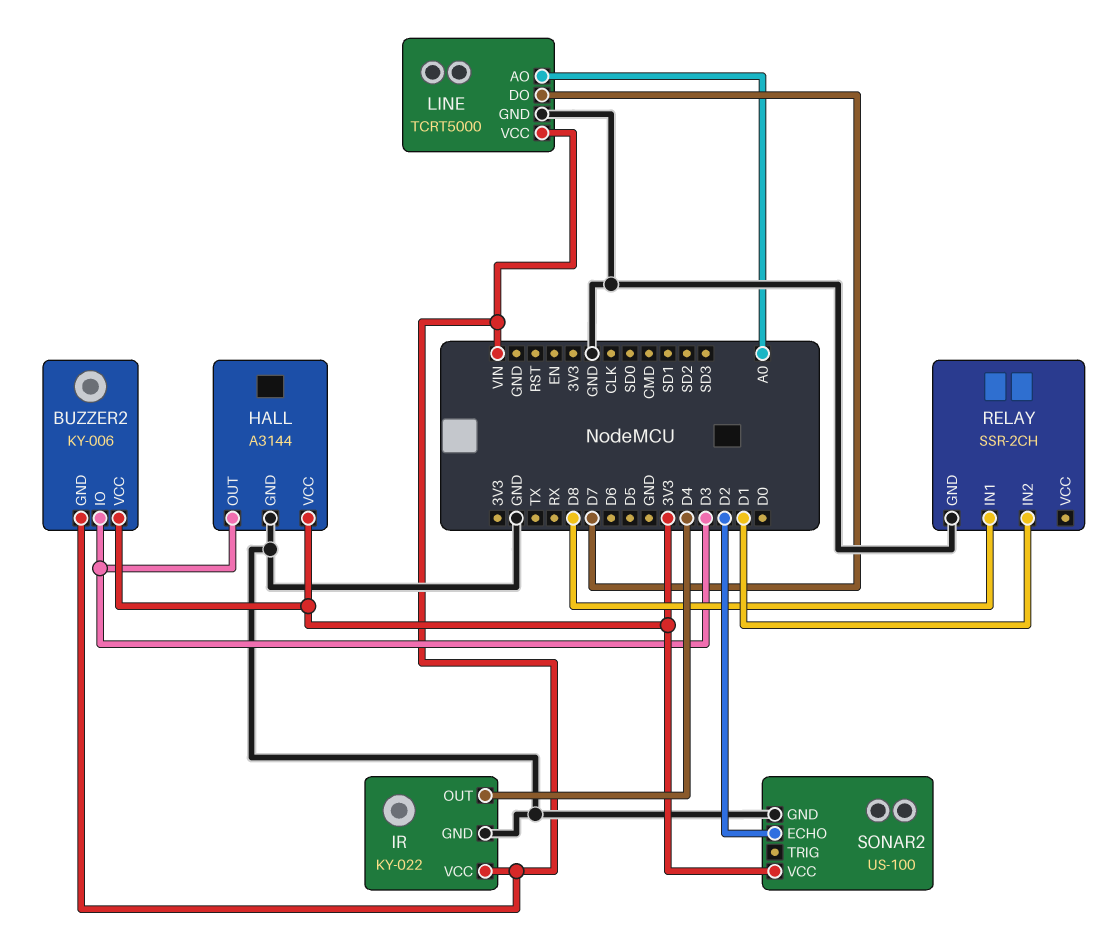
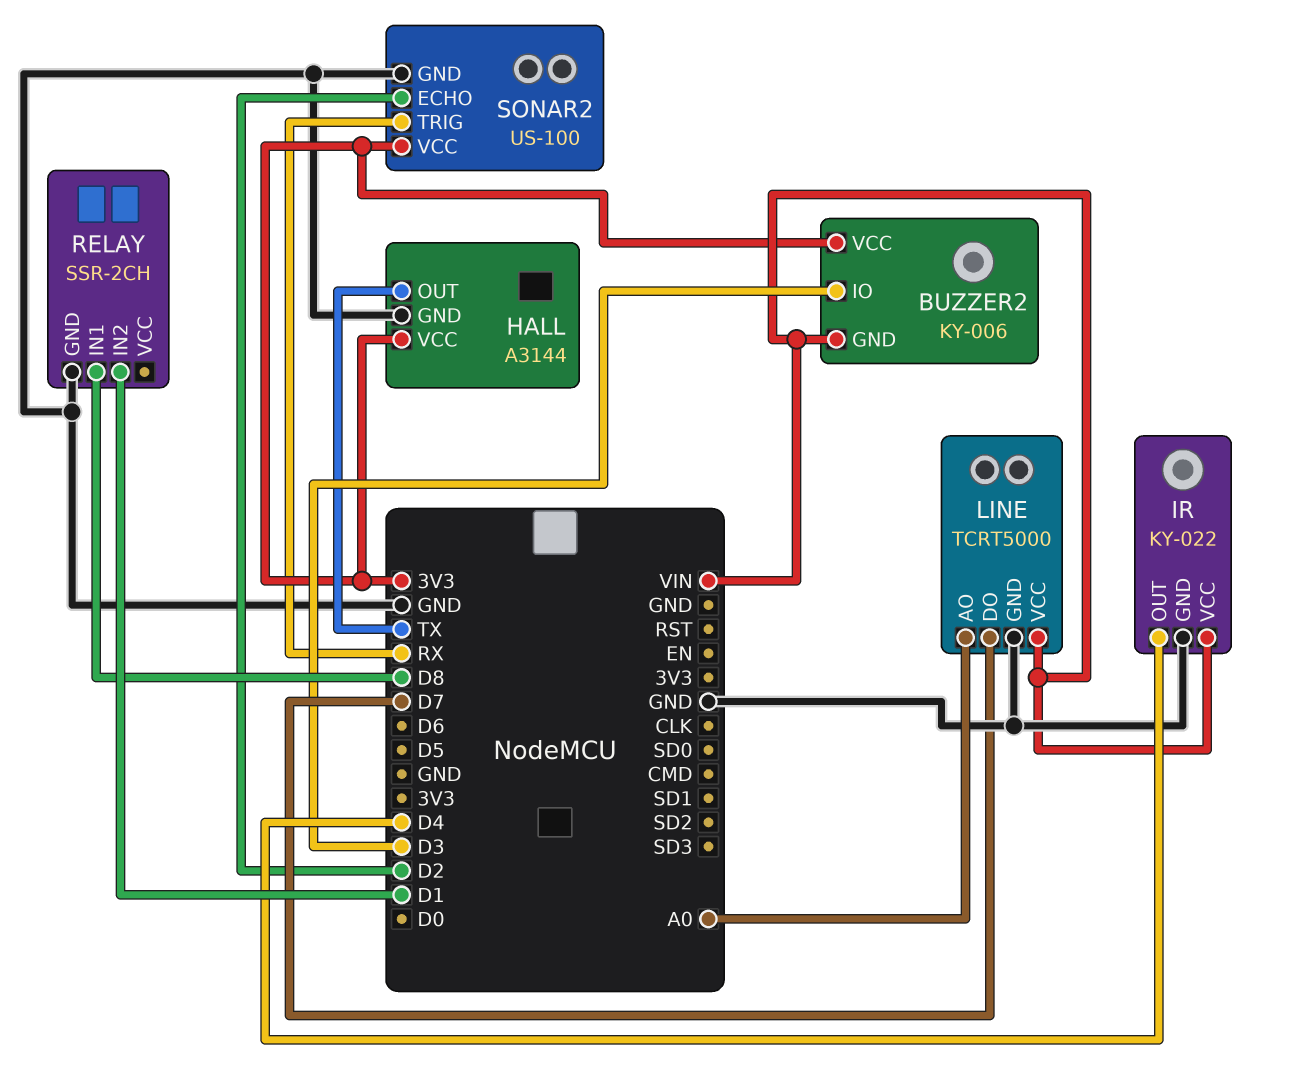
HALL pin OUT: D3 -> TX
SONAR2 pin TRIG: none -> RX

